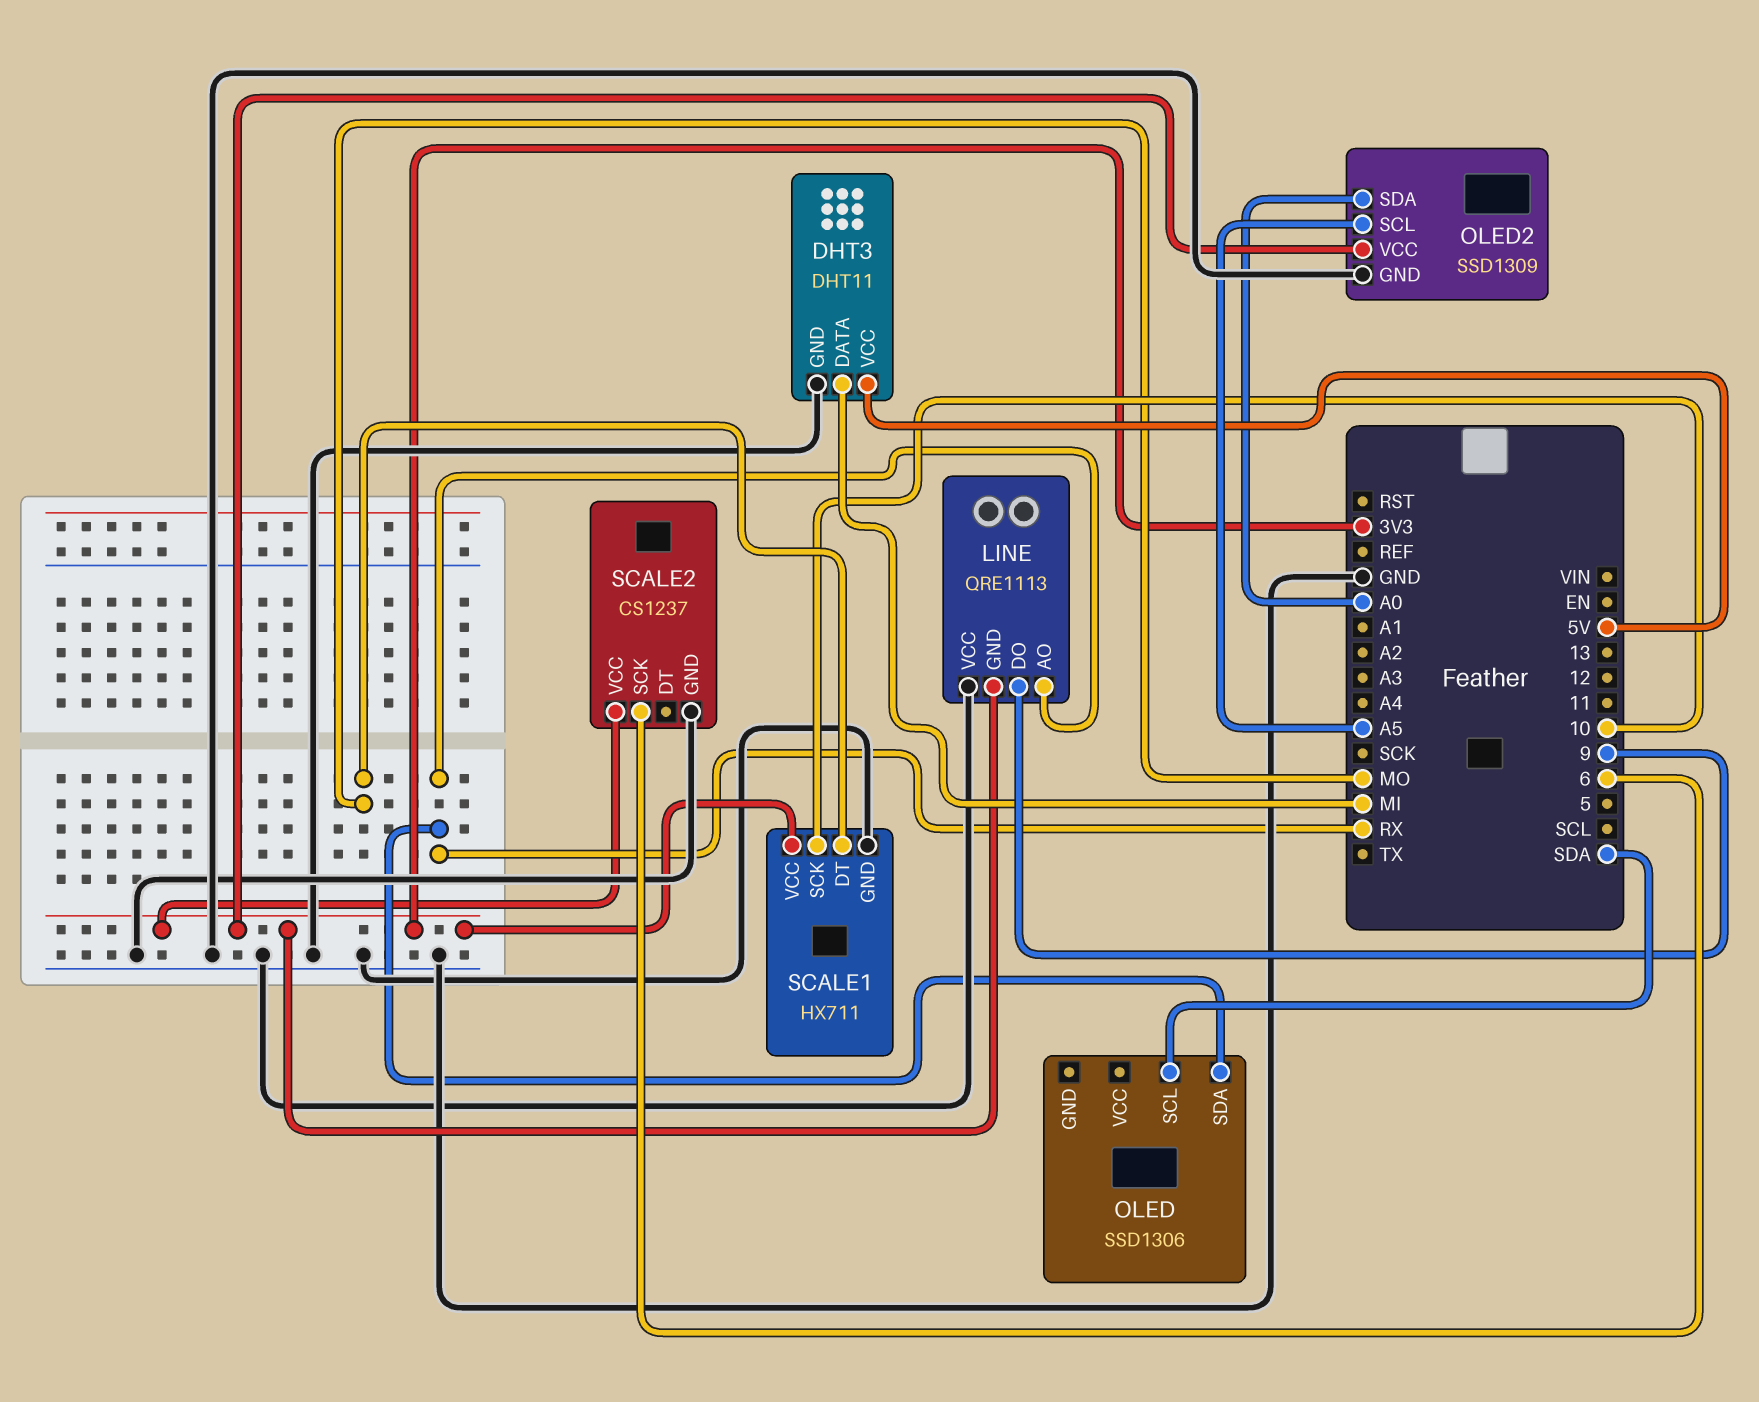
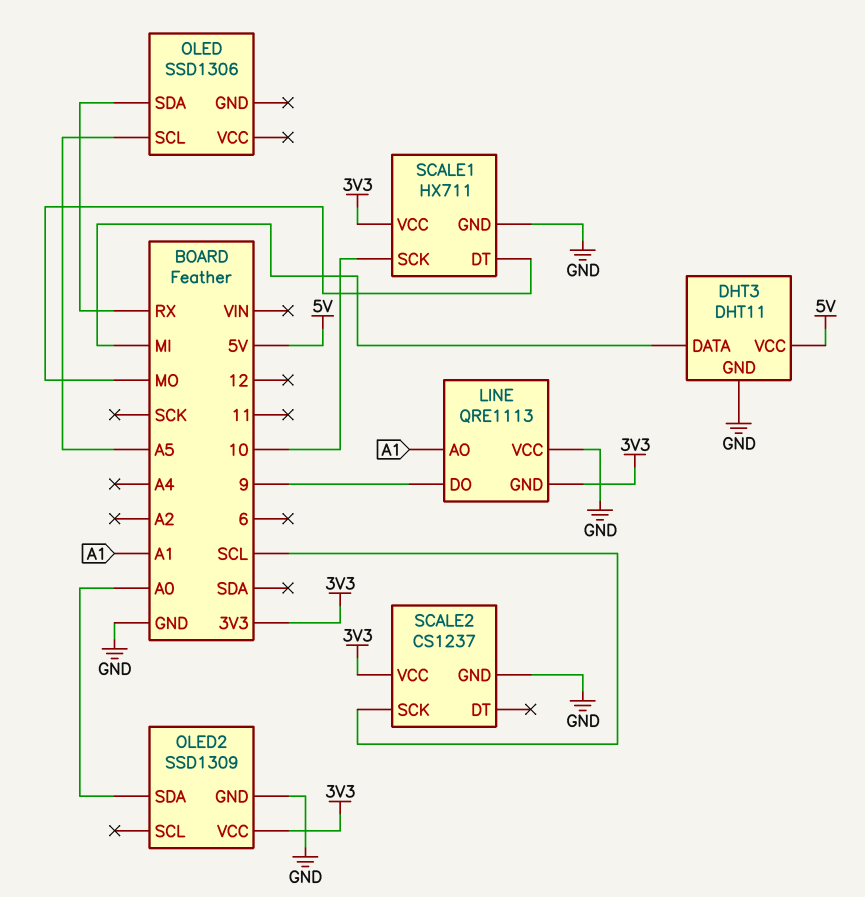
LINE pin AO: RX -> A1
OLED pin SCL: SDA -> A5
OLED2 pin SCL: A5 -> none
SCALE2 pin SCK: 6 -> SCL

